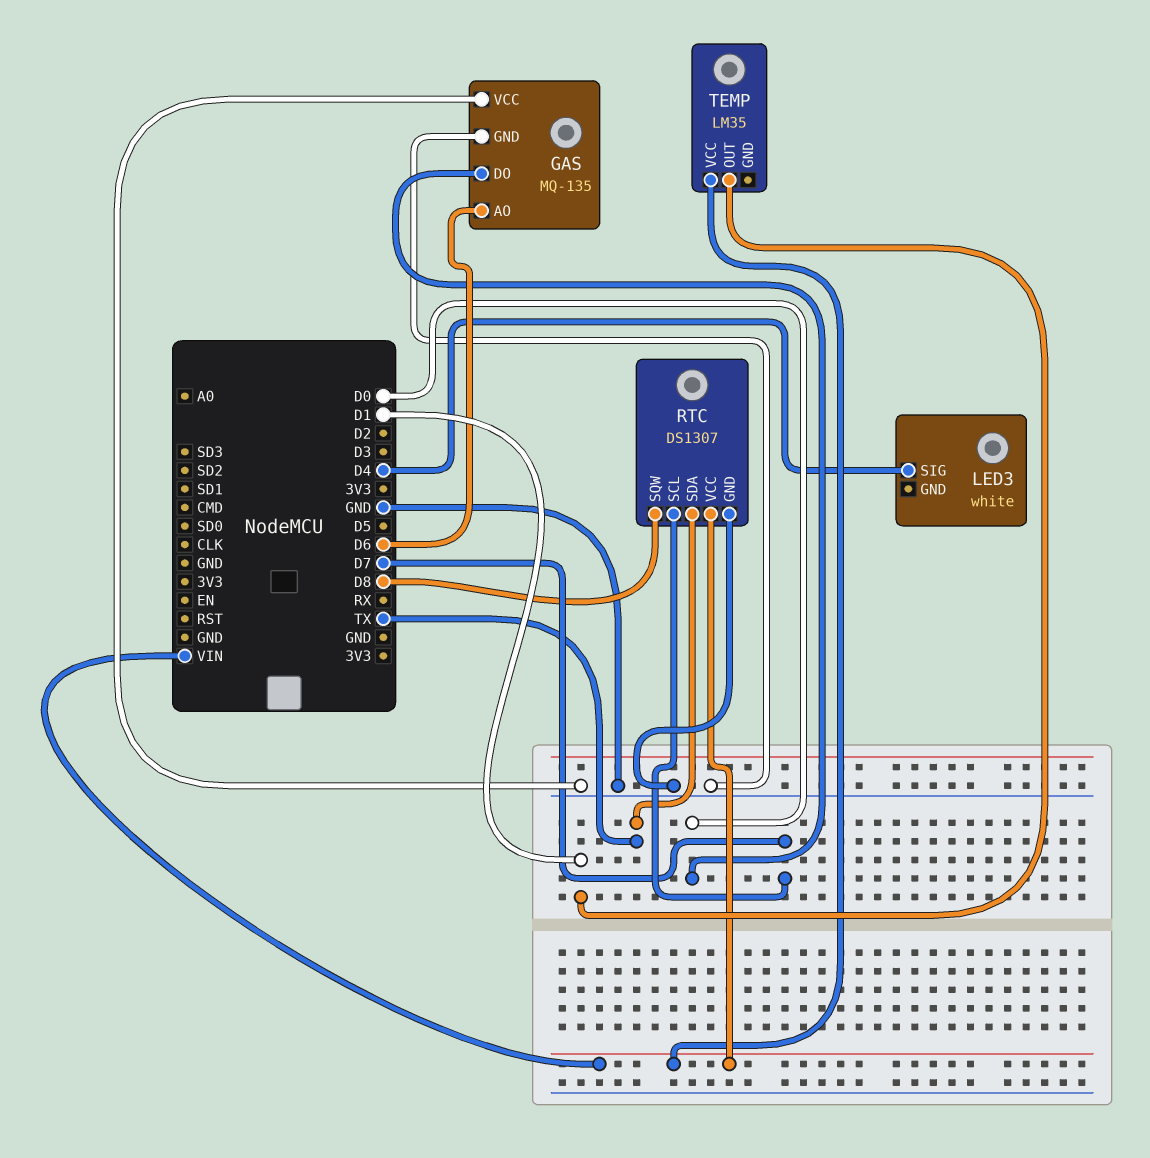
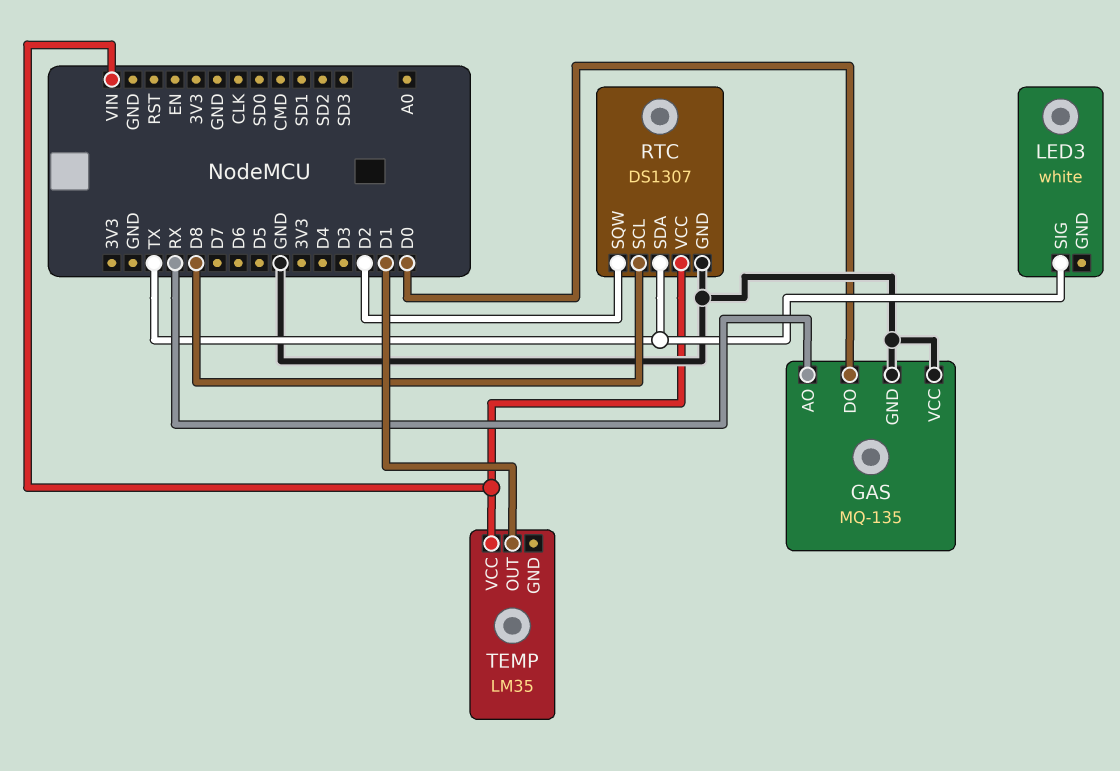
GAS pin AO: D6 -> RX
LED3 pin SIG: D4 -> TX
RTC pin SCL: D7 -> D8
RTC pin SQW: D8 -> D2

